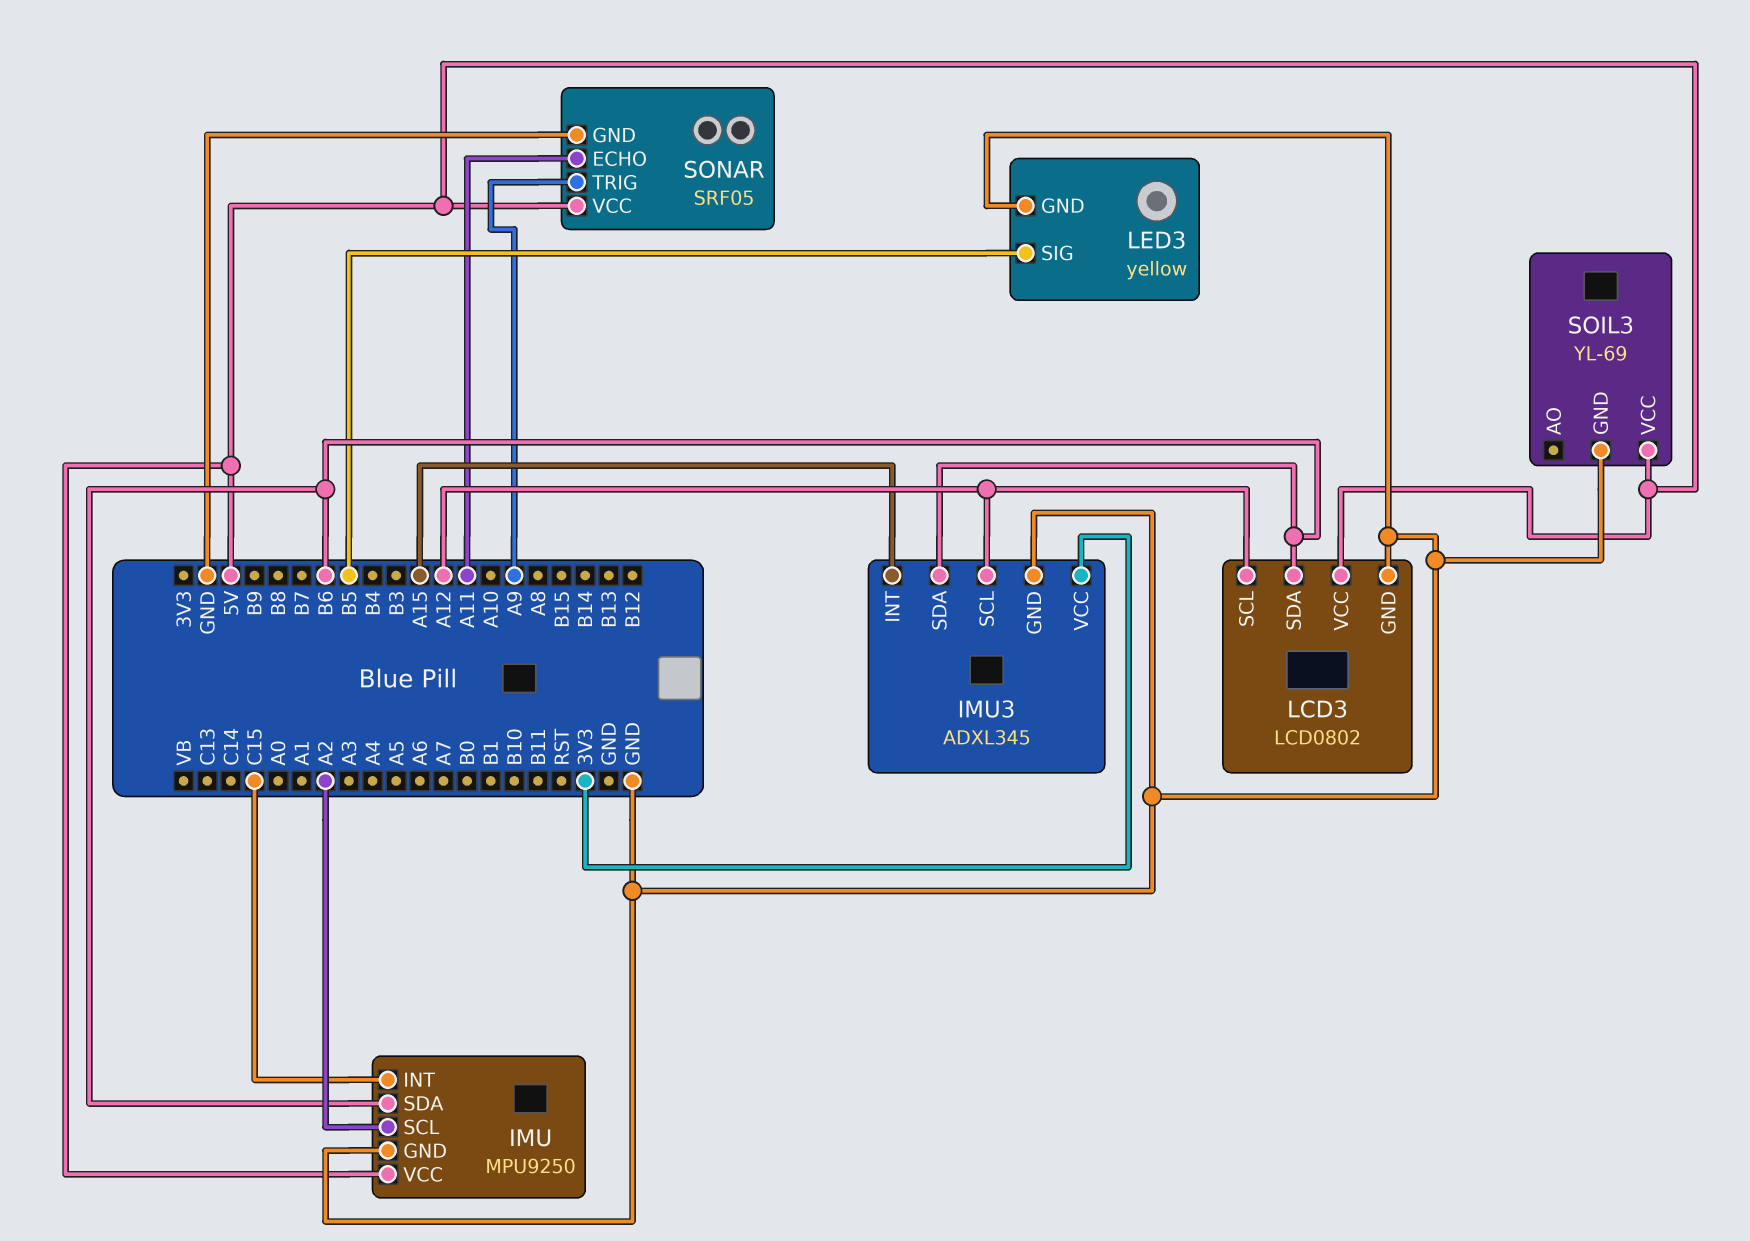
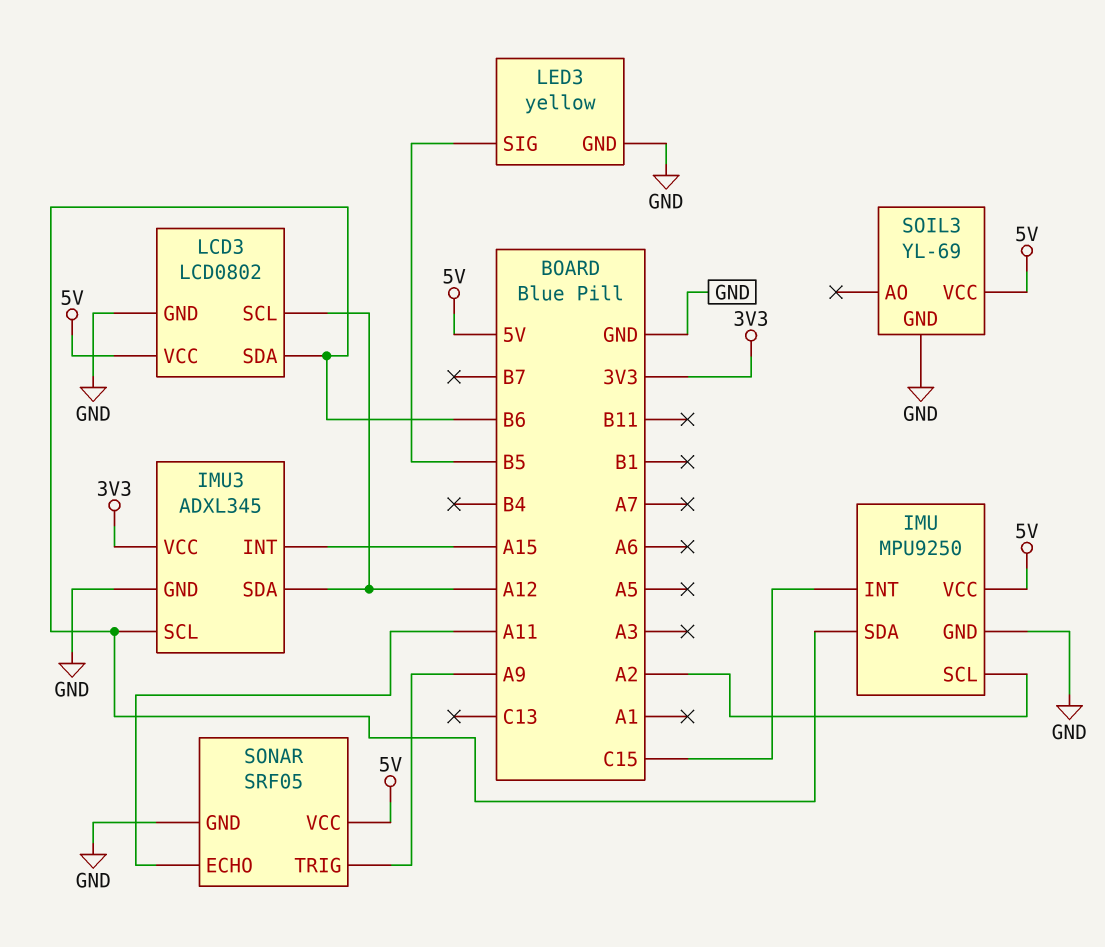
IMU3 pin SCL: A12 -> B6
IMU3 pin SDA: B6 -> A12

